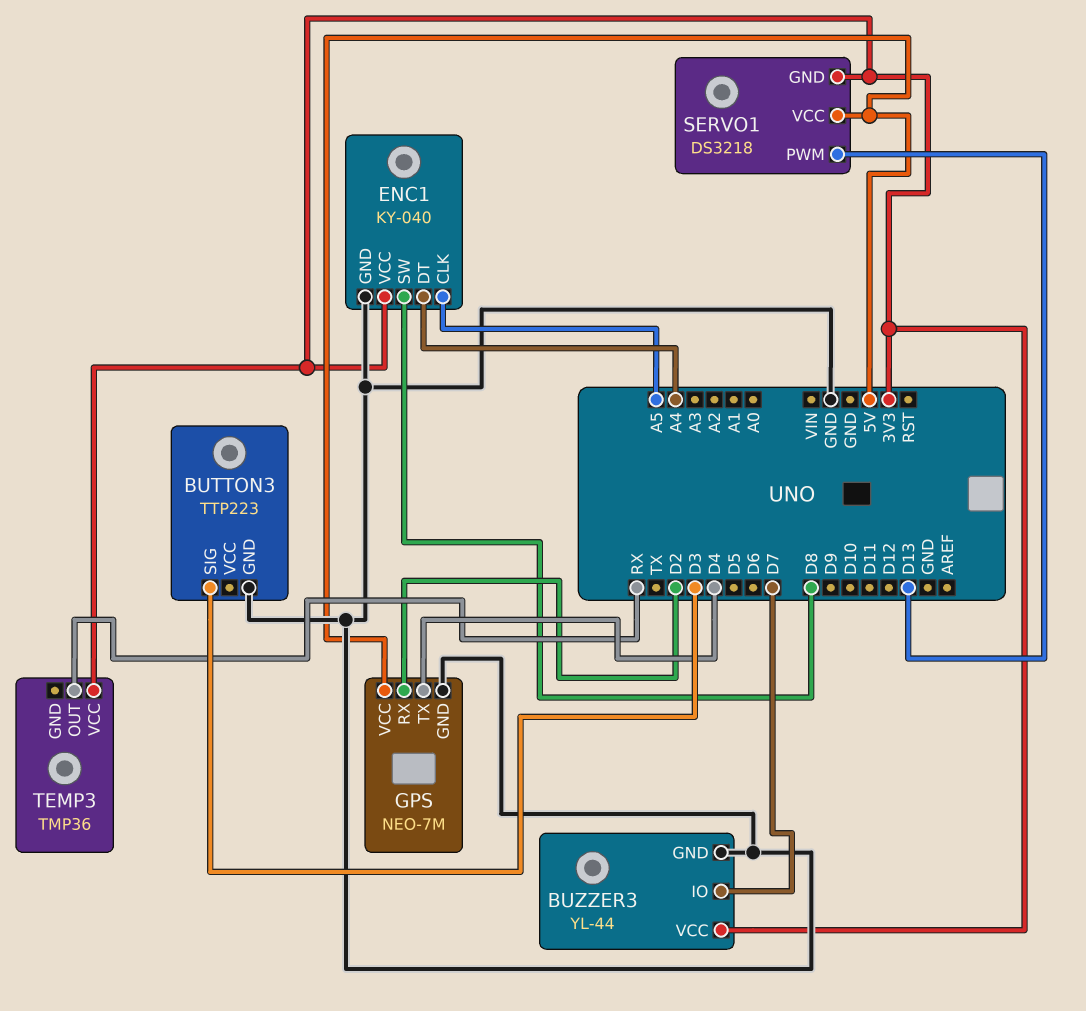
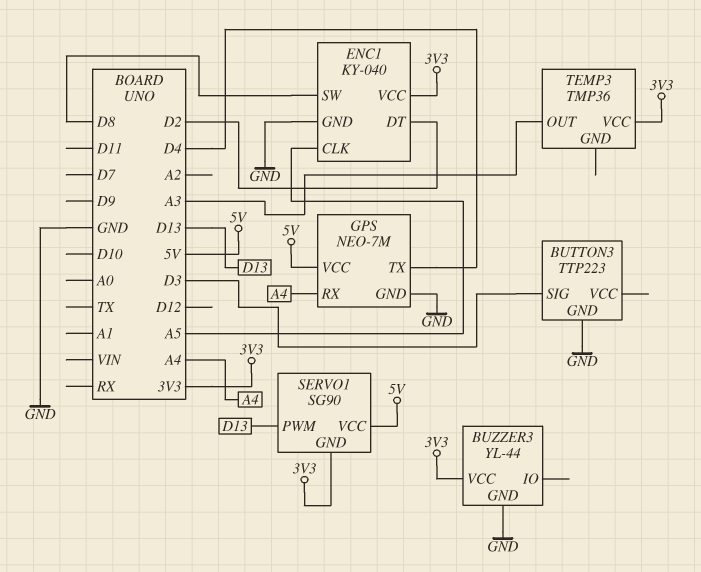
BUZZER3 pin IO: D7 -> none
ENC1 pin DT: A4 -> D2
GPS pin RX: D2 -> A4
SERVO1: DS3218 -> SG90
TEMP3 pin OUT: RX -> A3

